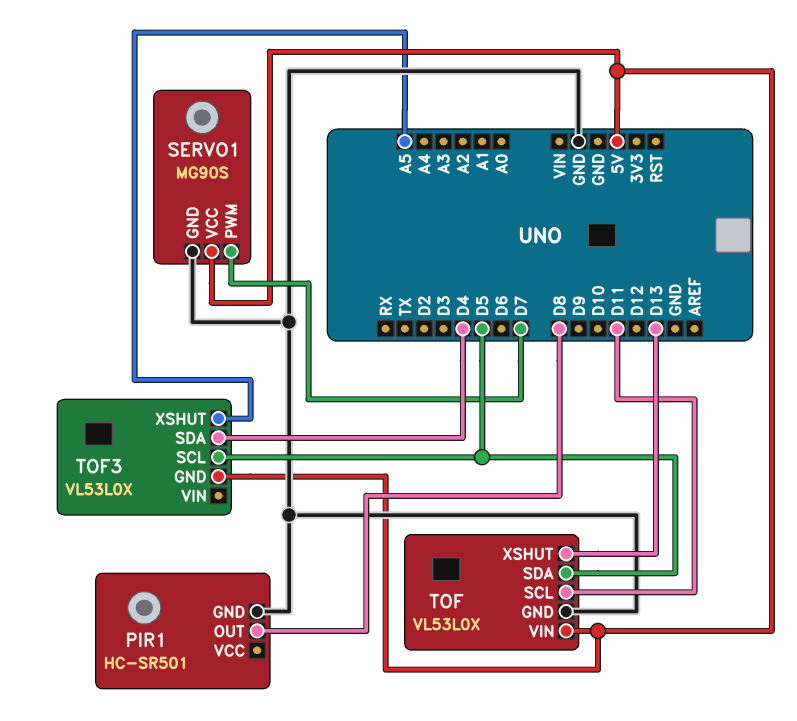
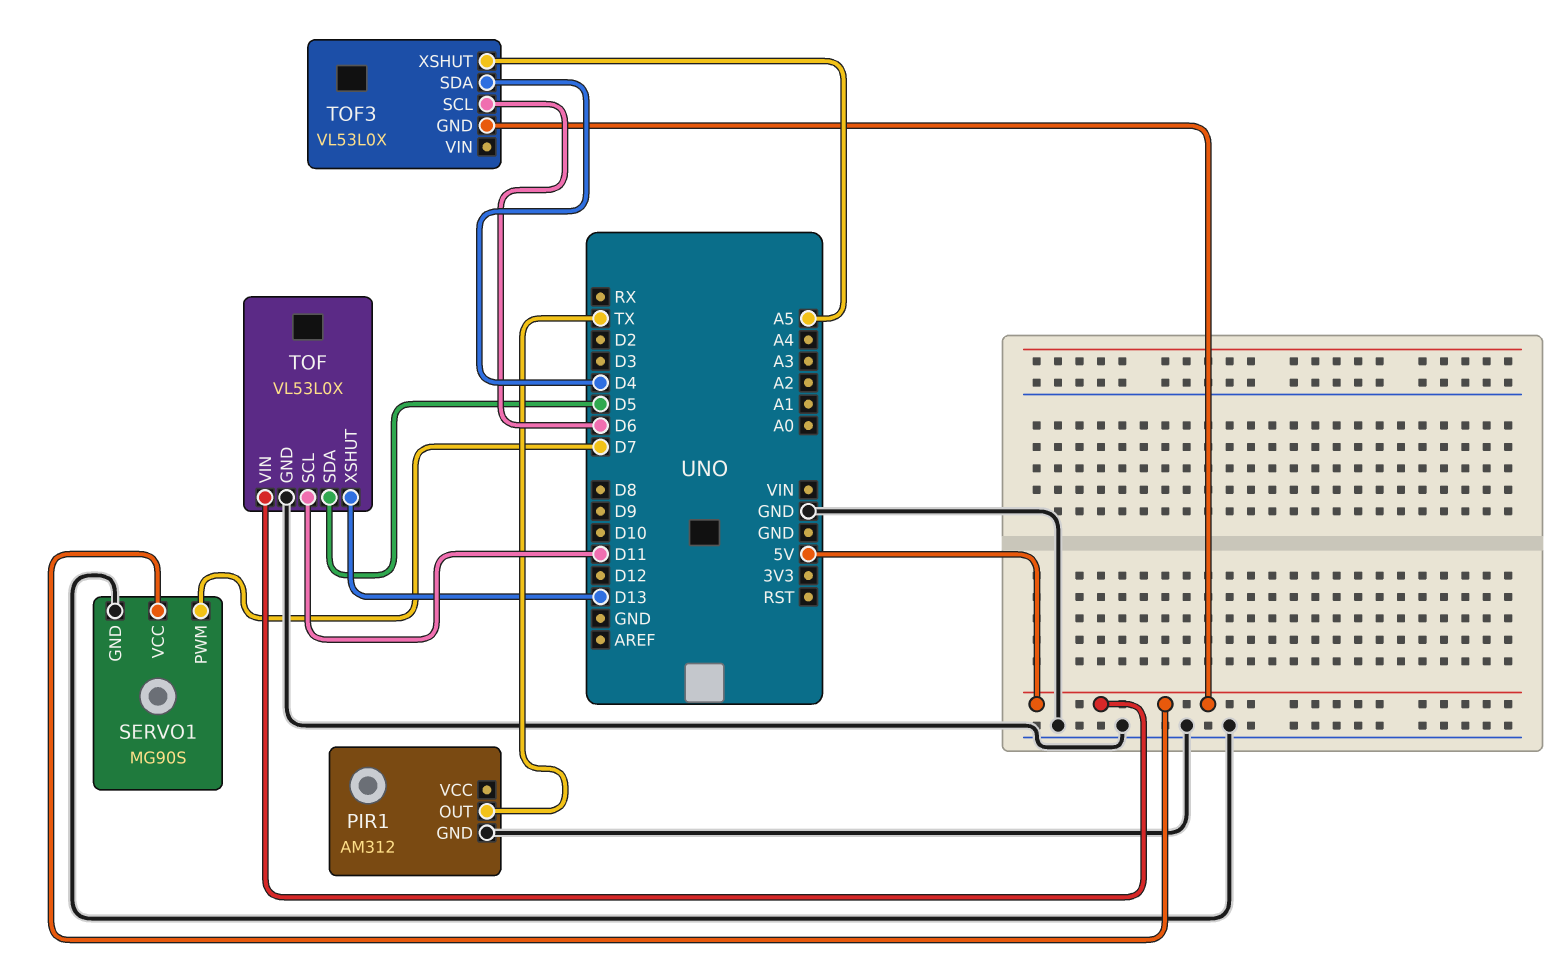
PIR1: HC-SR501 -> AM312
PIR1 pin OUT: D8 -> TX
TOF3 pin SCL: D5 -> D6

